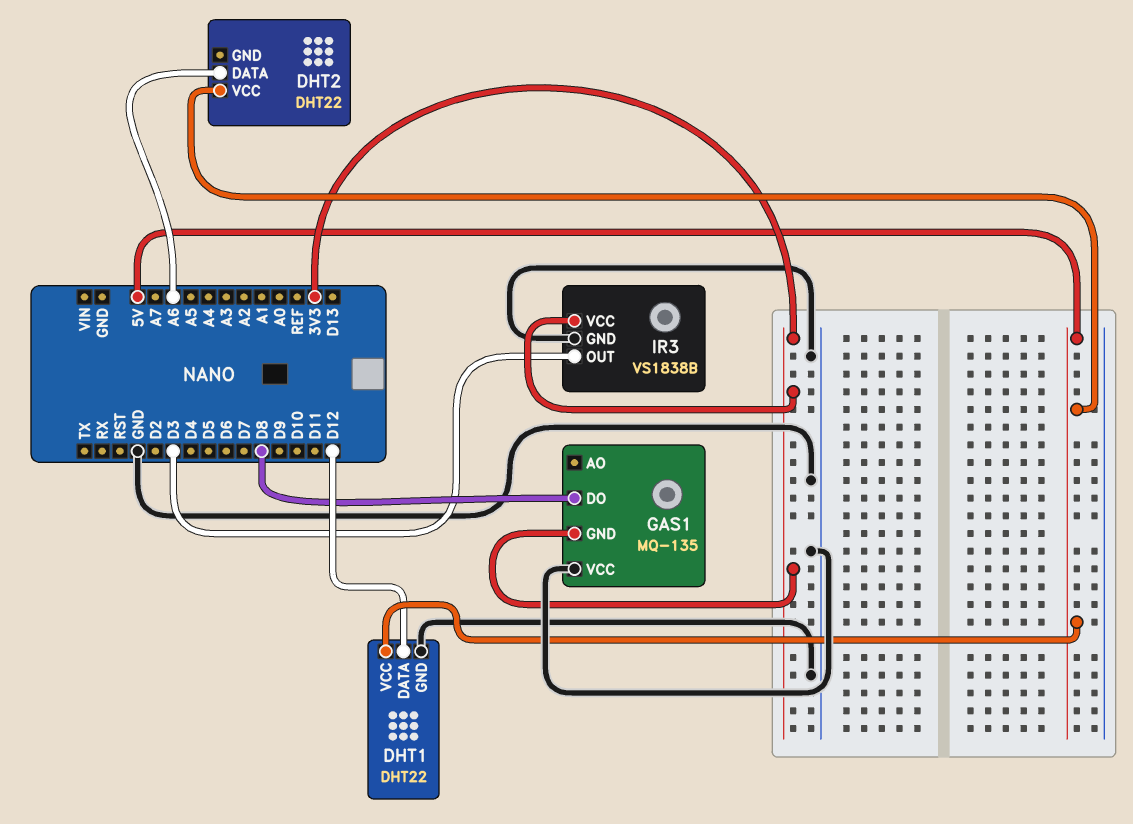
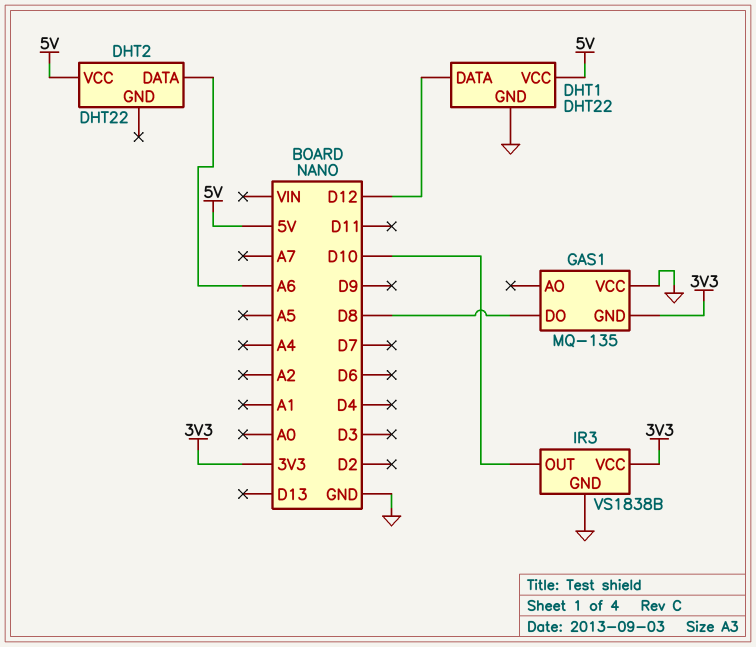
IR3 pin OUT: D3 -> D10

